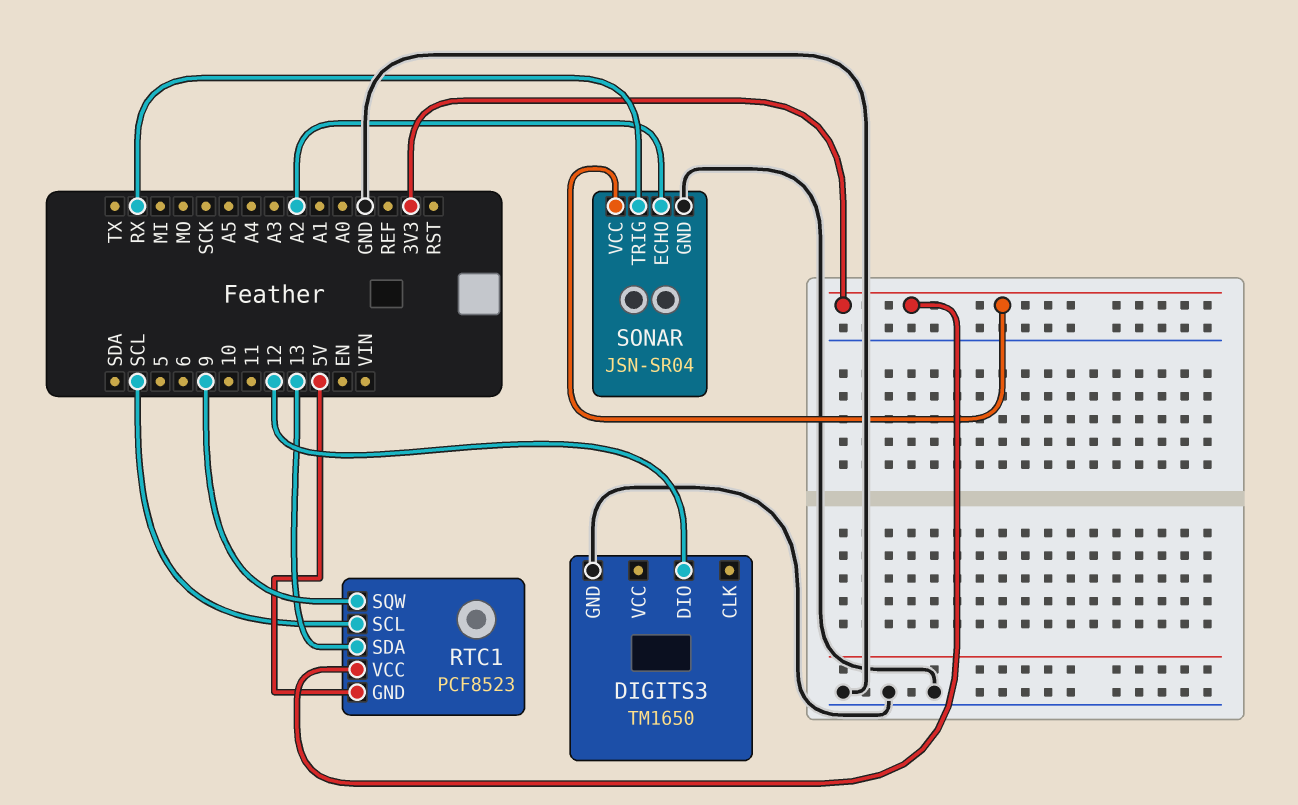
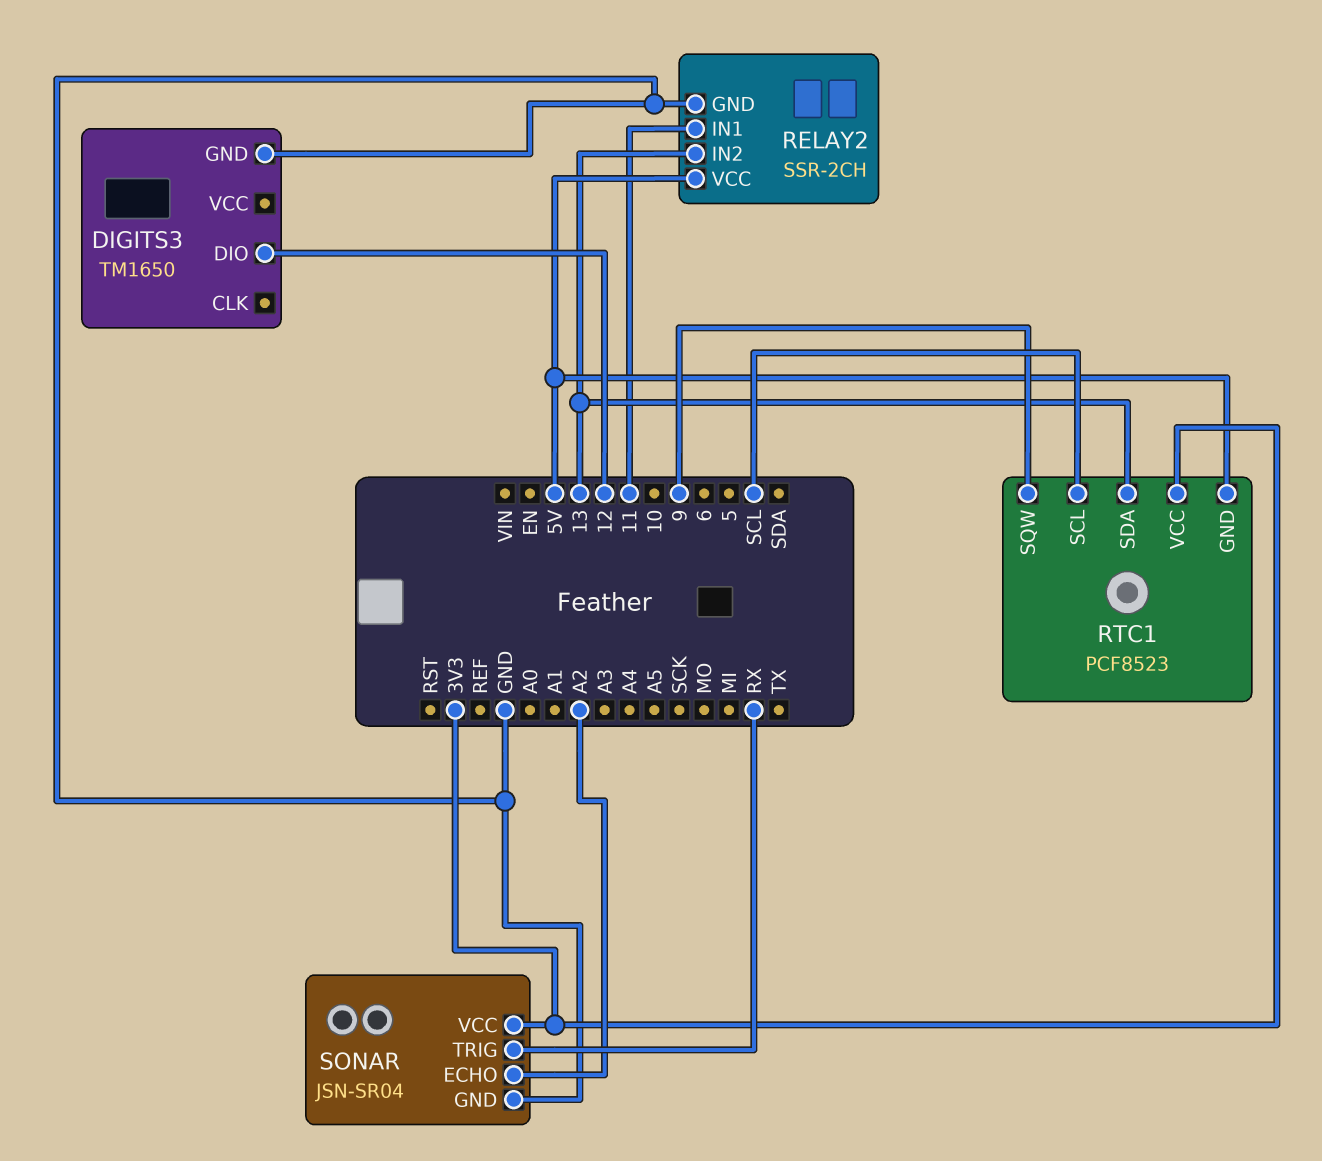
RELAY2: none -> SSR-2CH
RELAY2 pin GND: none -> GND
RELAY2 pin IN1: none -> 11
RELAY2 pin IN2: none -> 13
RELAY2 pin VCC: none -> 5V

